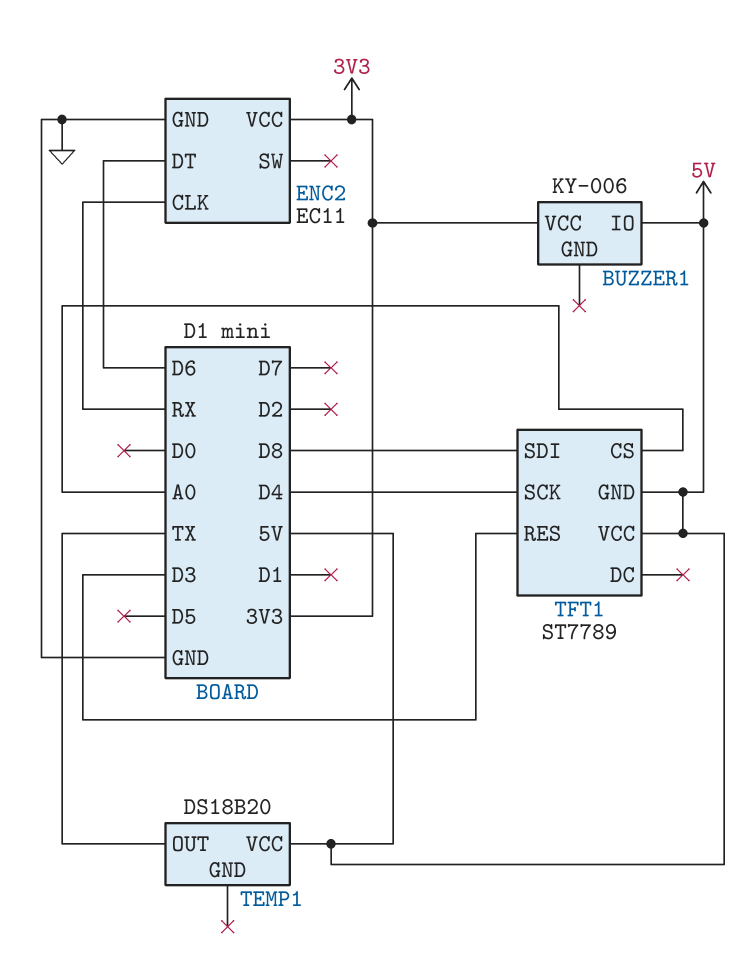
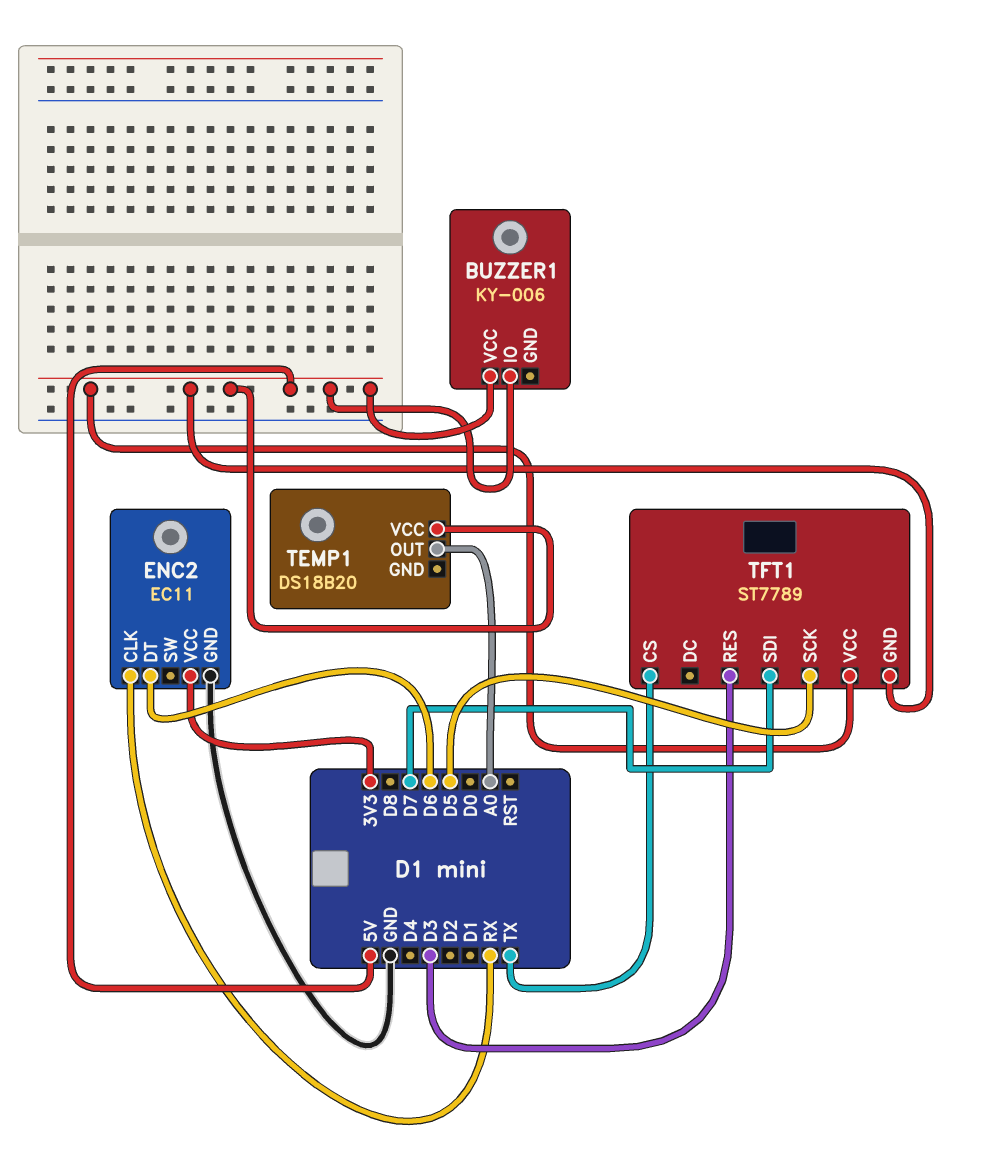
BUZZER1 pin VCC: 3V3 -> 5V
TEMP1 pin OUT: TX -> A0
TFT1 pin CS: A0 -> TX
TFT1 pin SCK: D4 -> D5
TFT1 pin SDI: D8 -> D7

